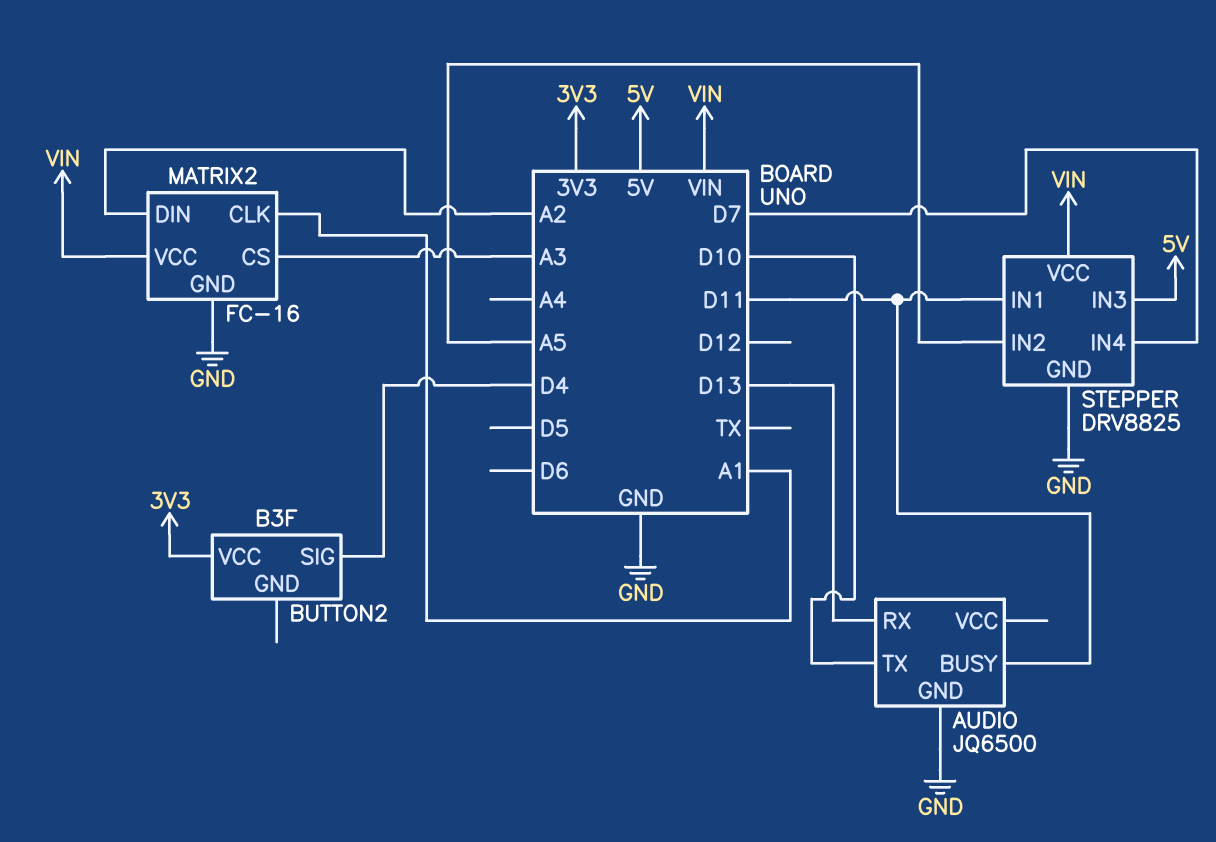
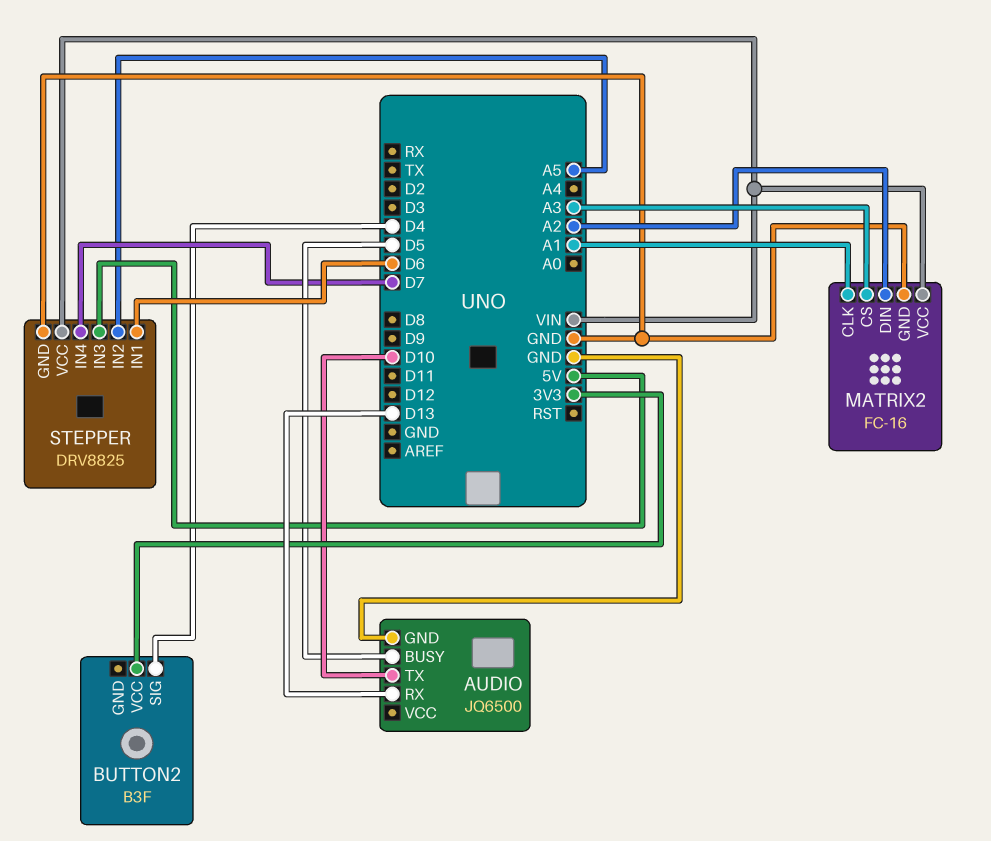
AUDIO pin BUSY: D11 -> D5
STEPPER pin IN1: D11 -> D6

